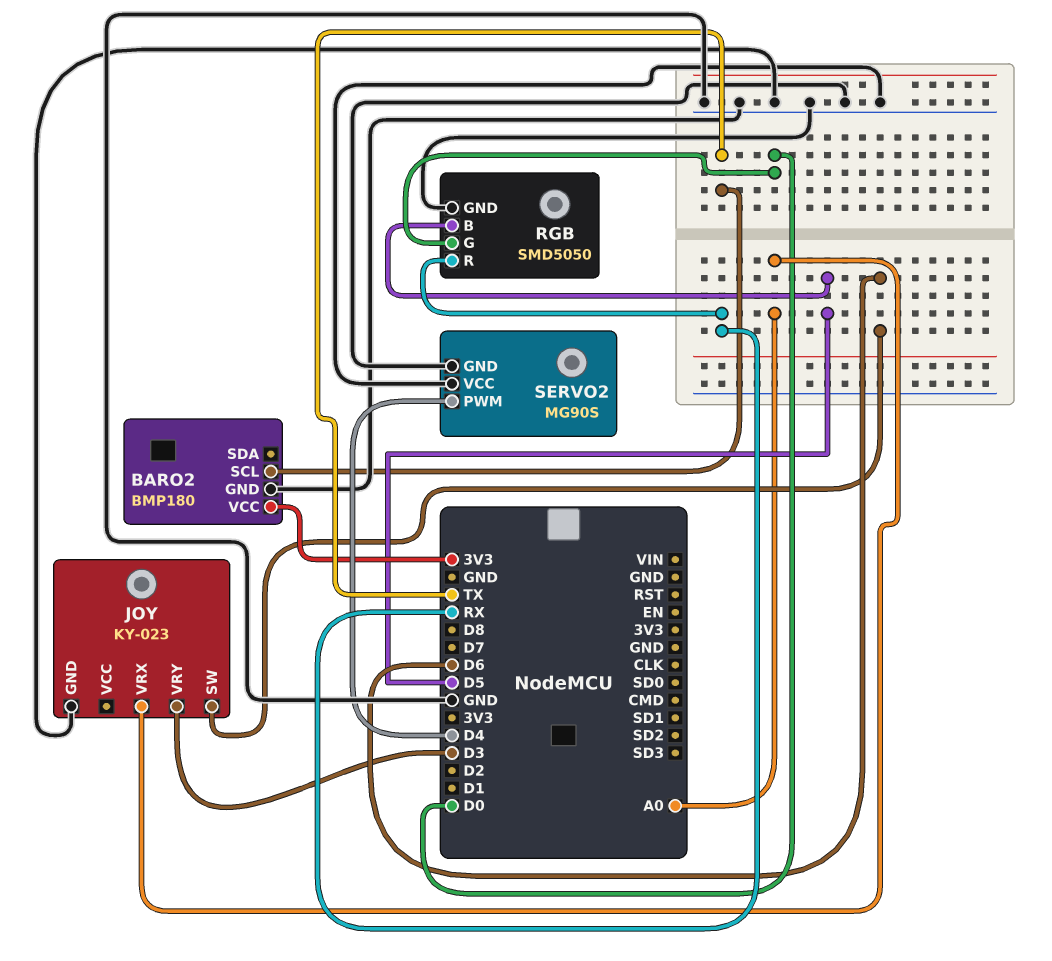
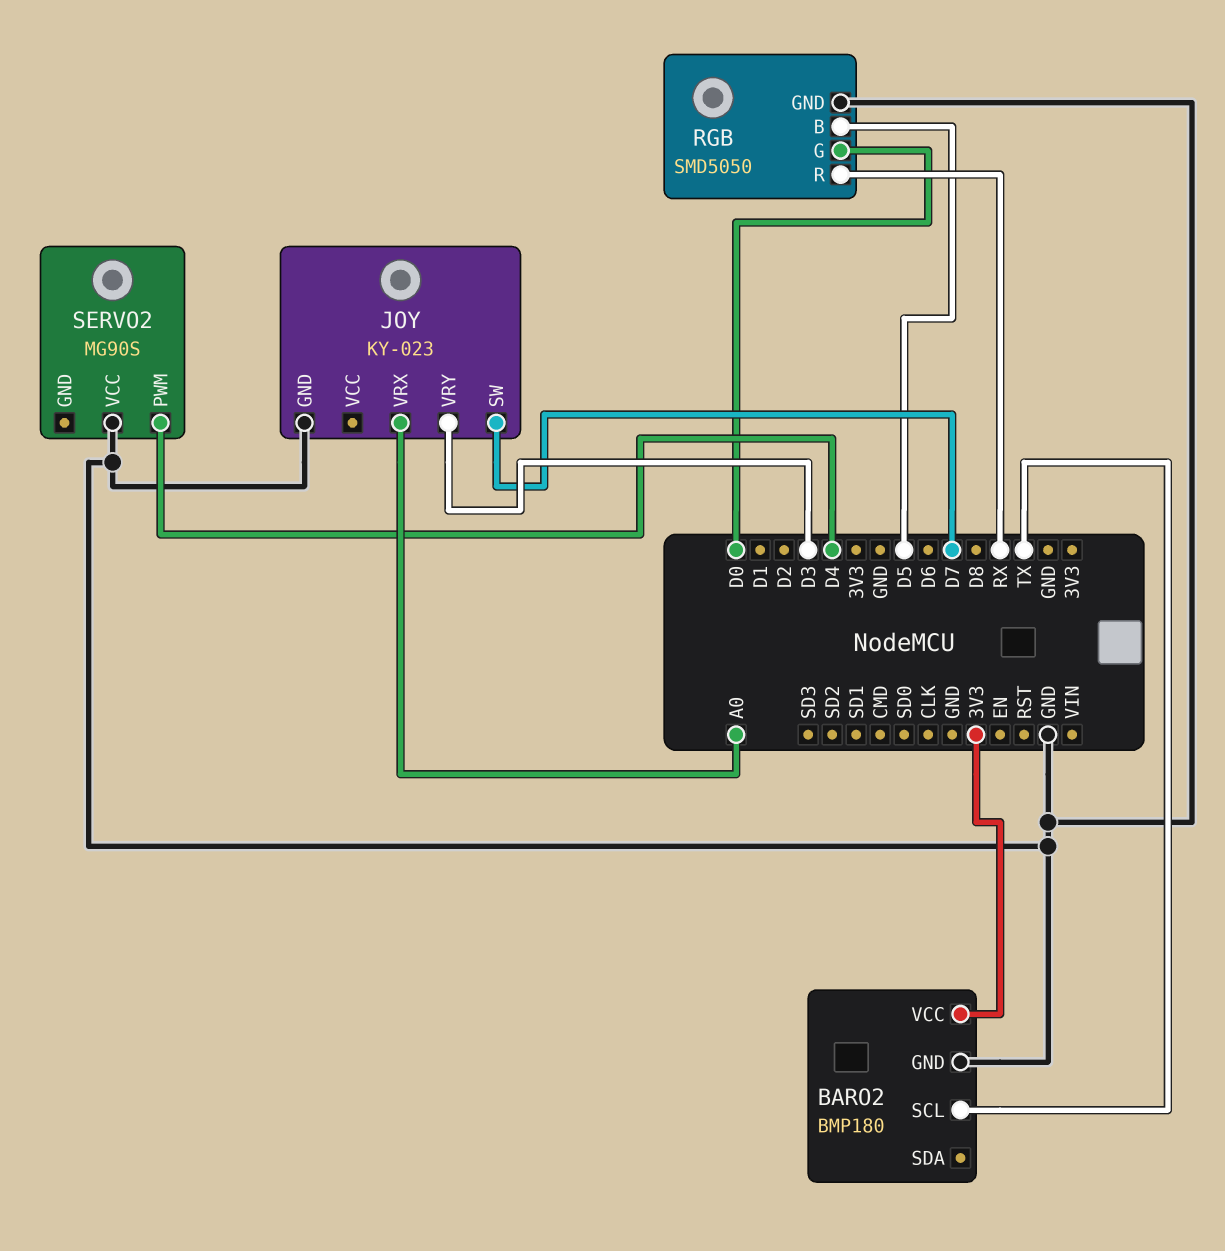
JOY pin SW: D6 -> D7
SERVO2 pin GND: GND -> none

